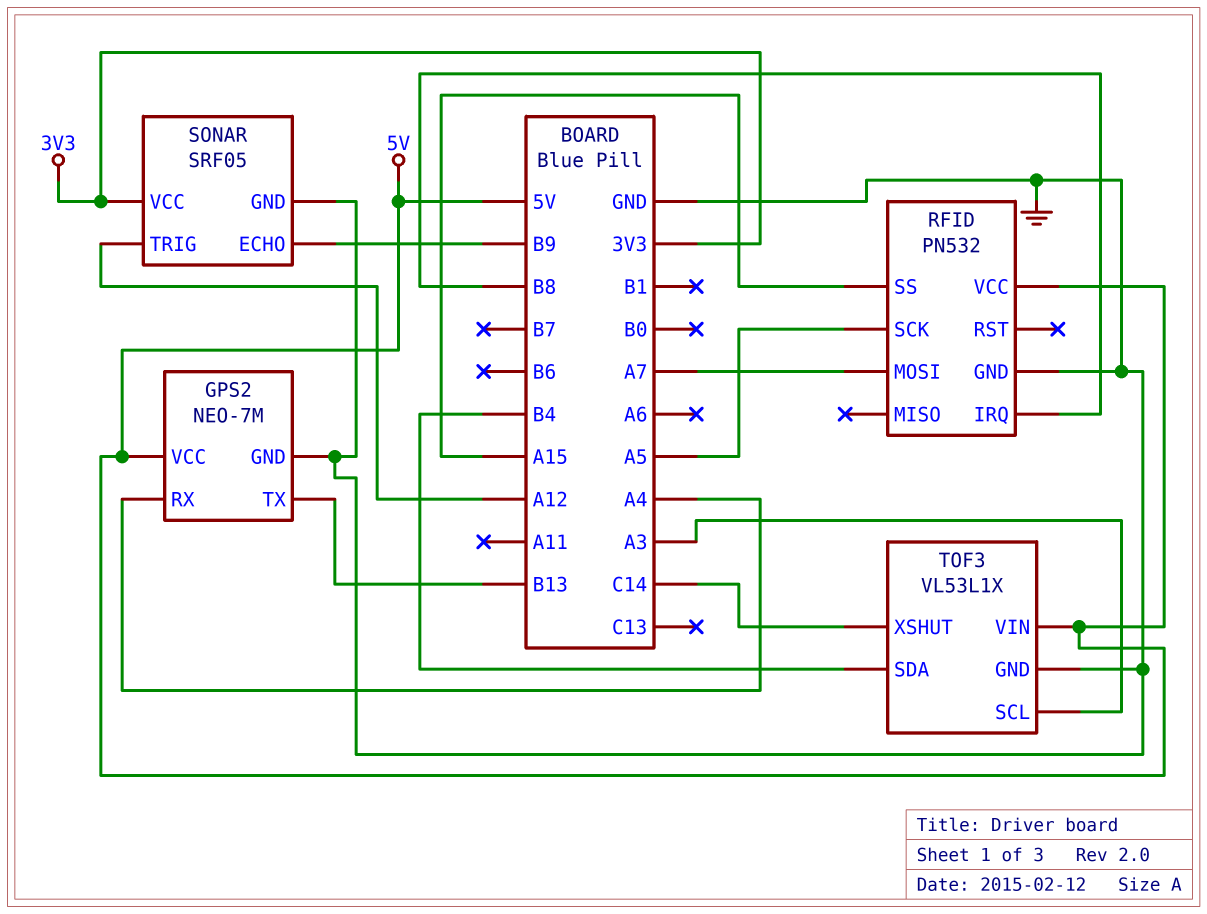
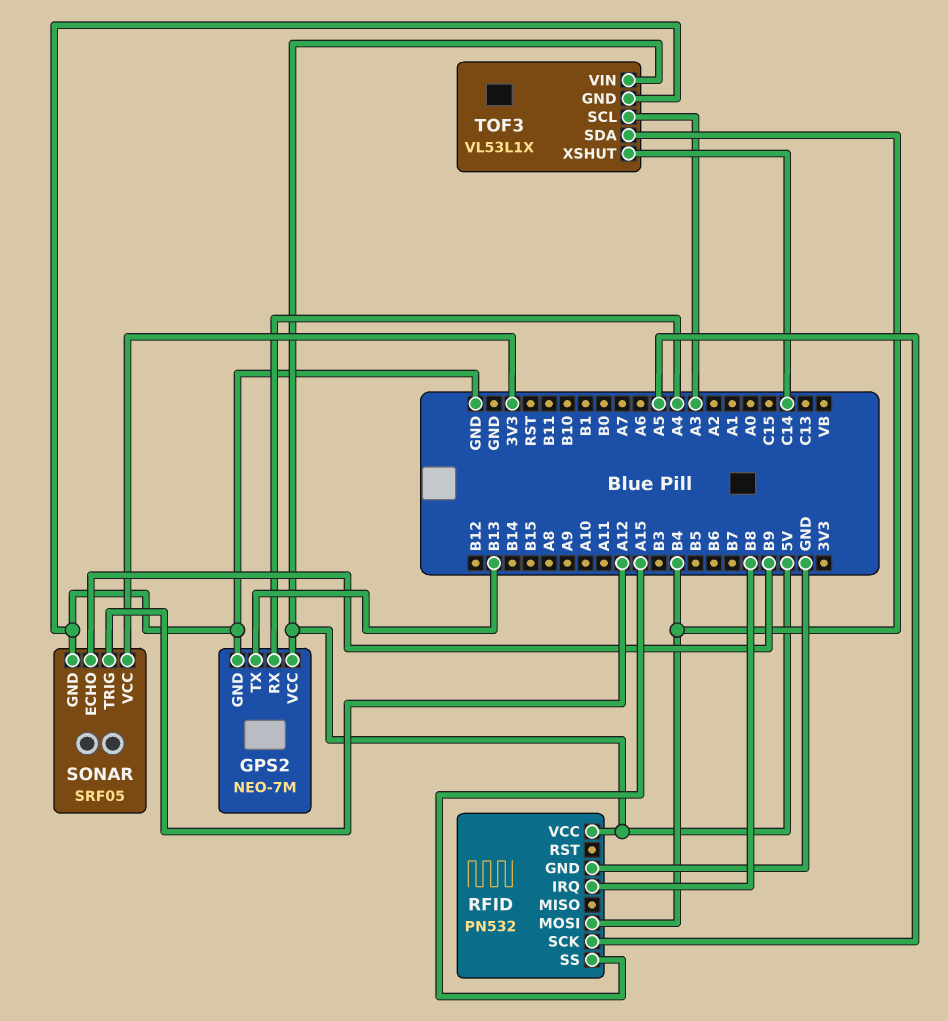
RFID pin MOSI: A7 -> B4

